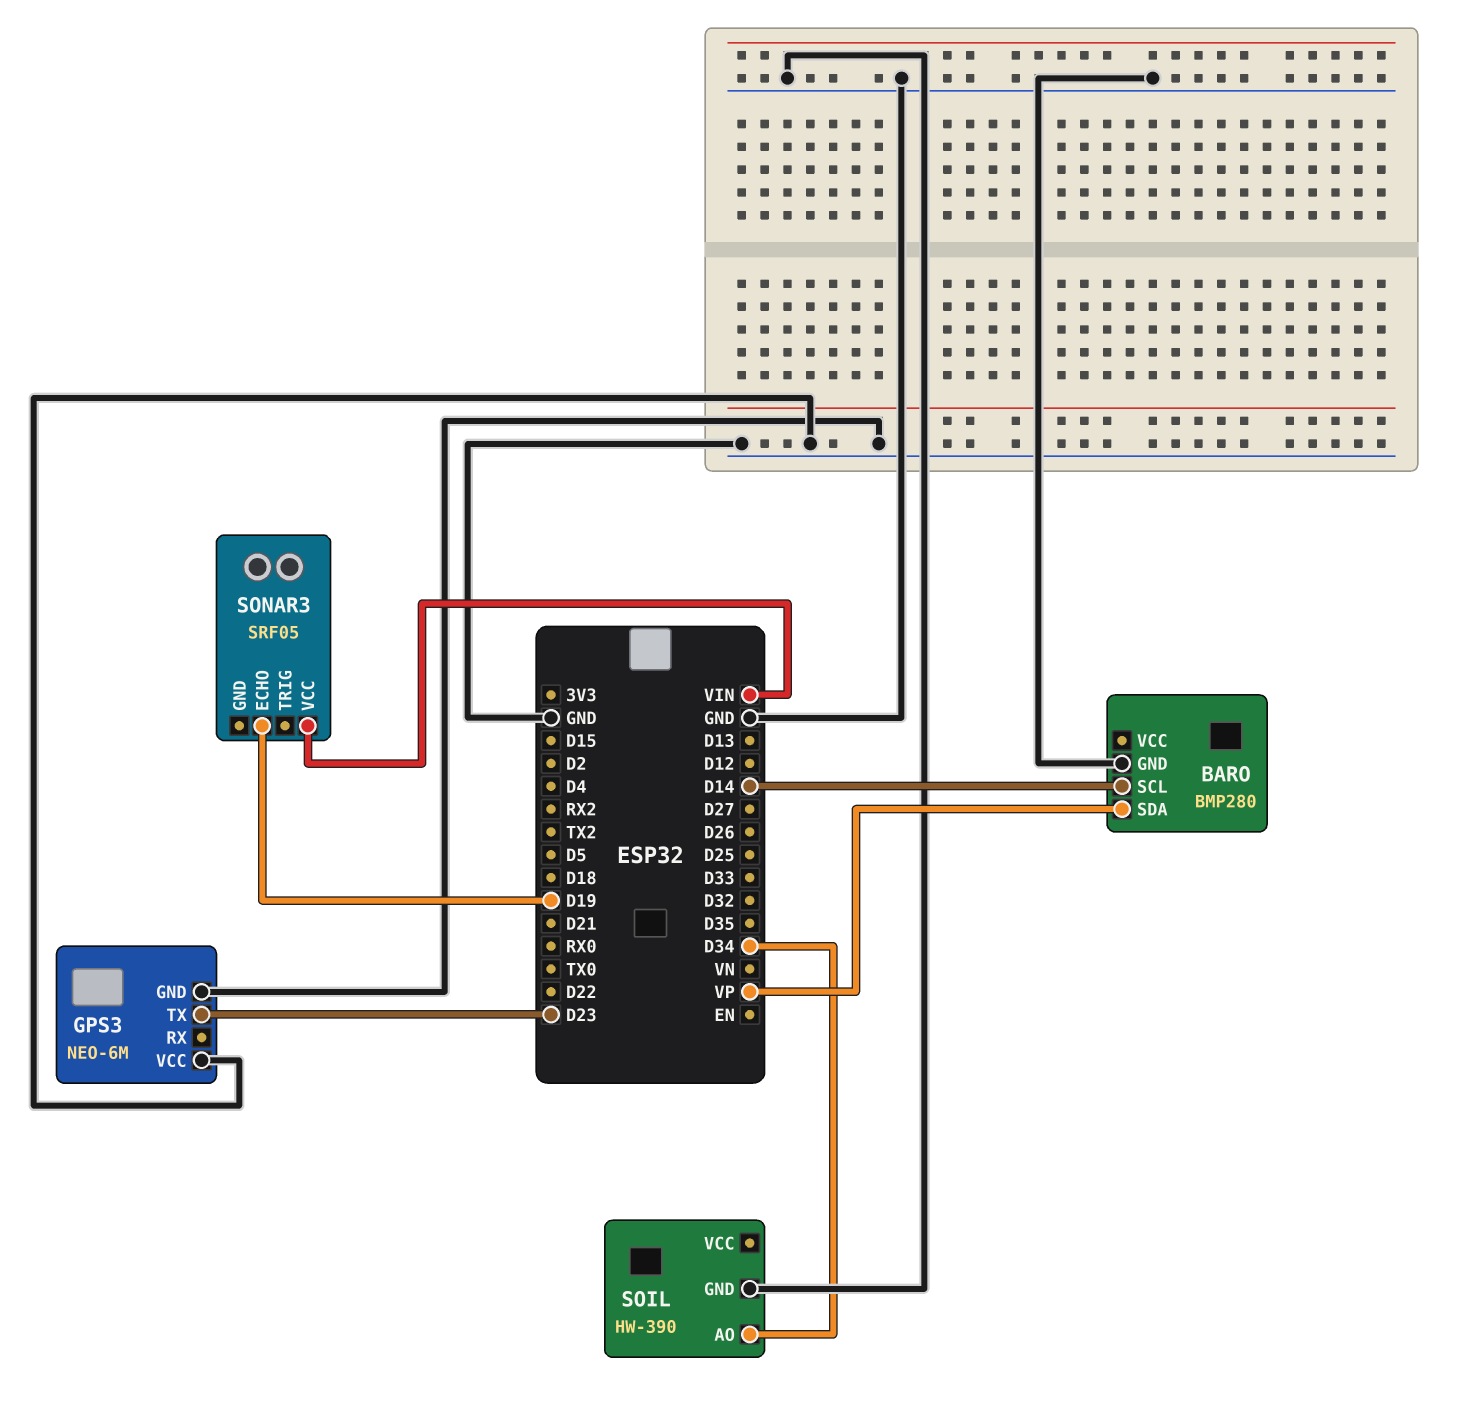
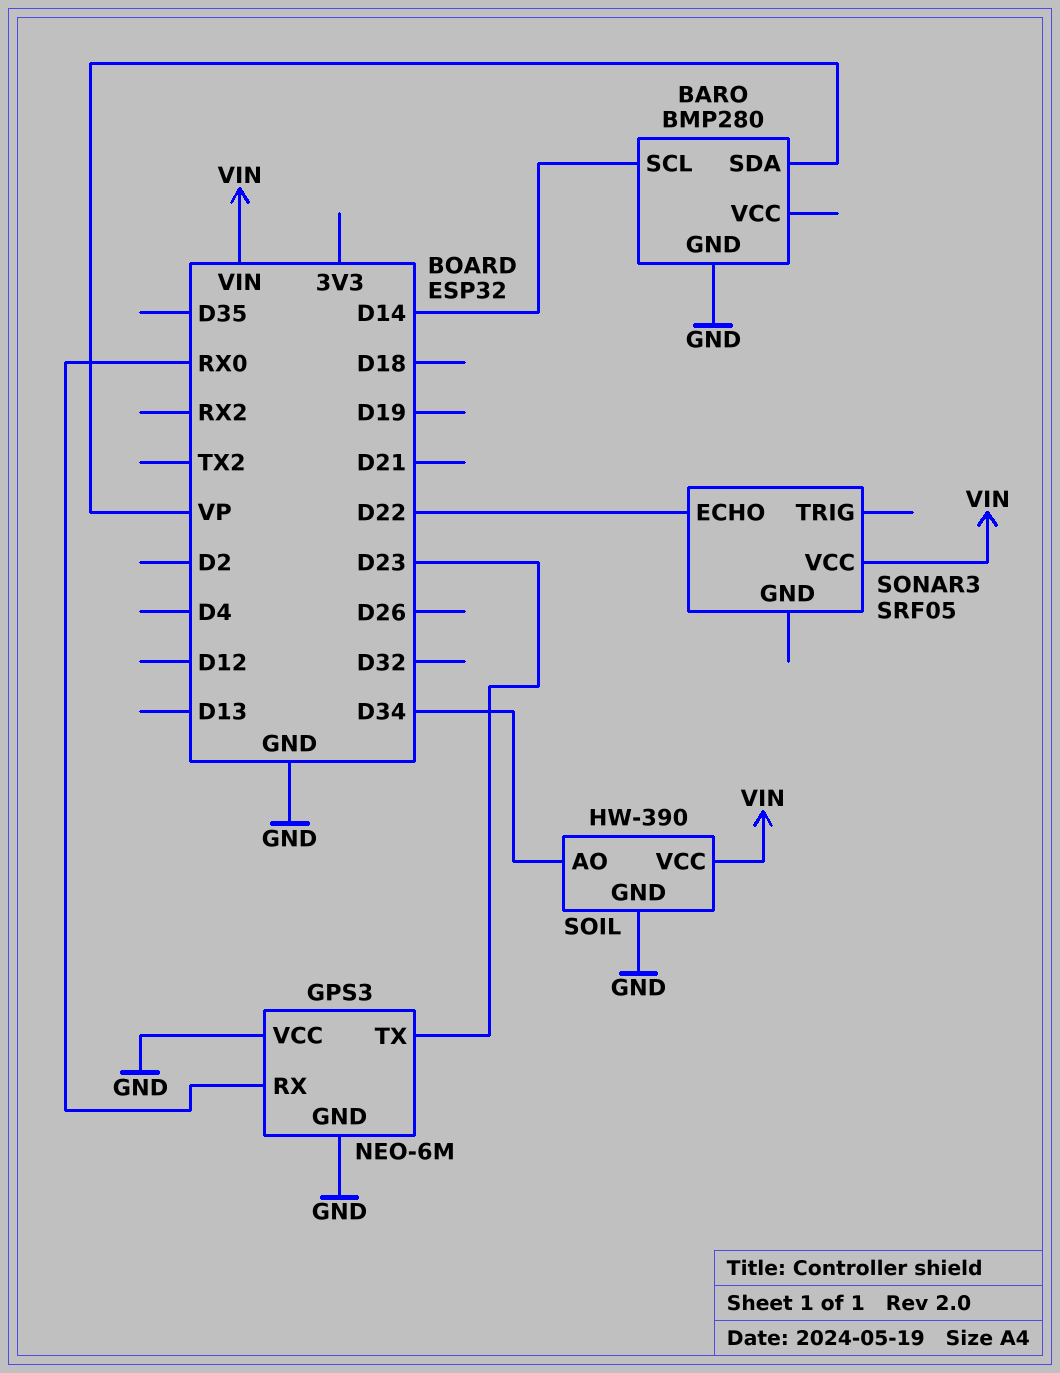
GPS3 pin RX: none -> RX0
SOIL pin VCC: none -> VIN
SONAR3 pin ECHO: D19 -> D22

